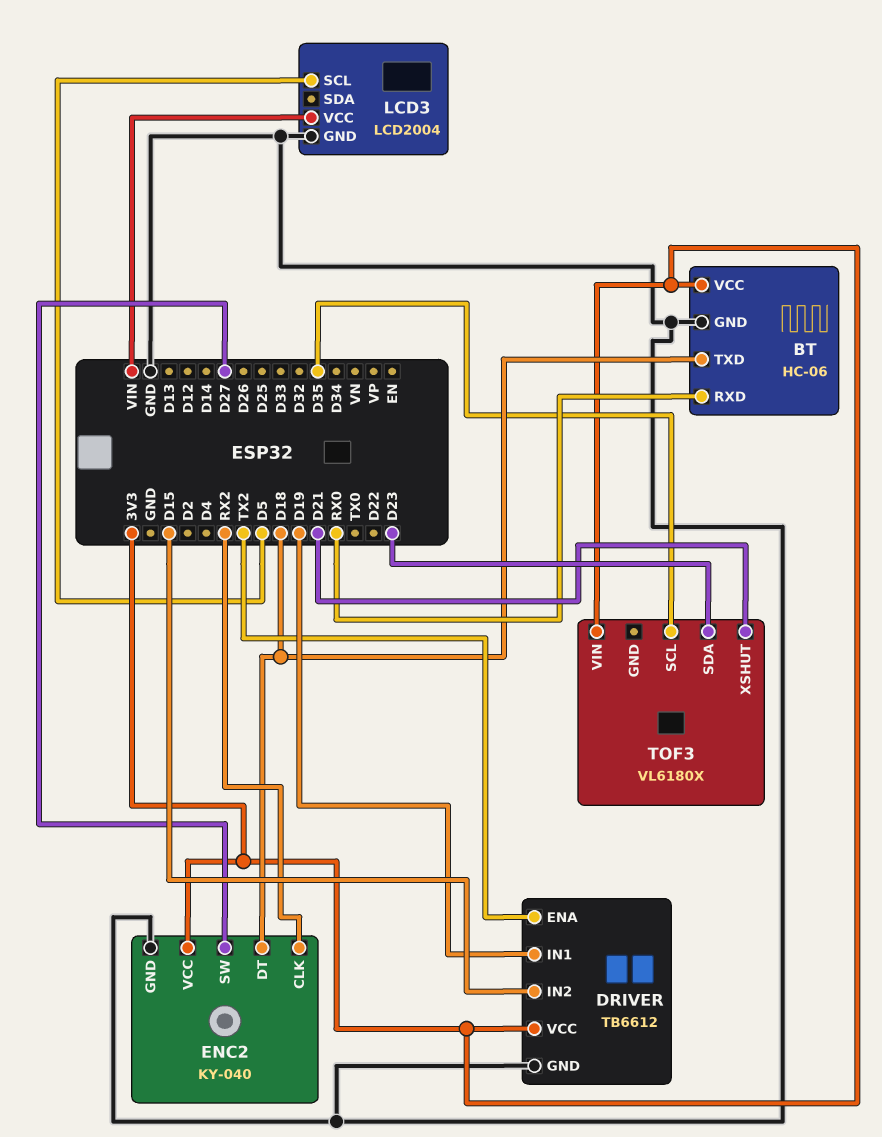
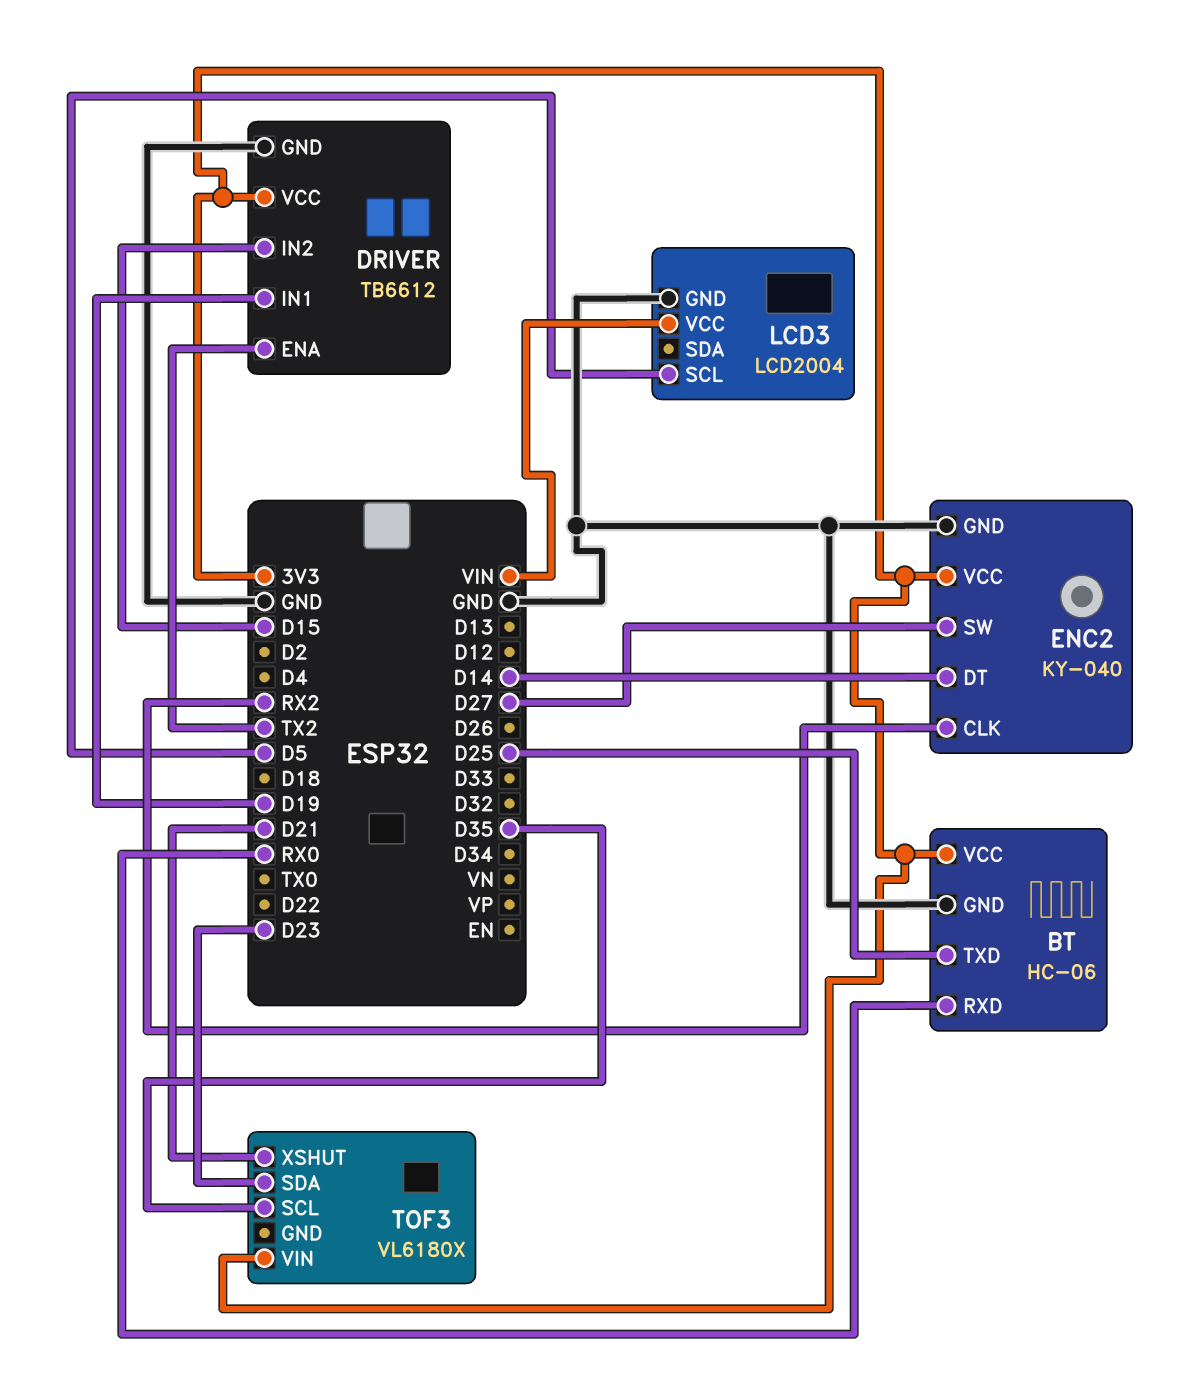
BT pin TXD: D18 -> D25
ENC2 pin DT: D18 -> D14

